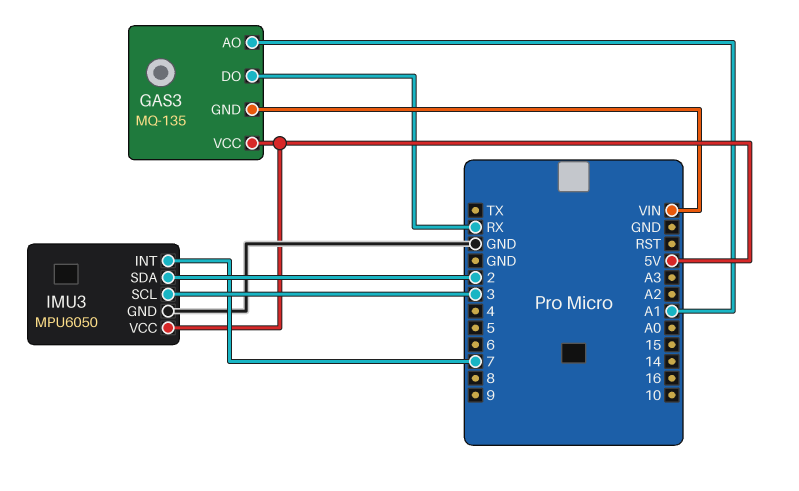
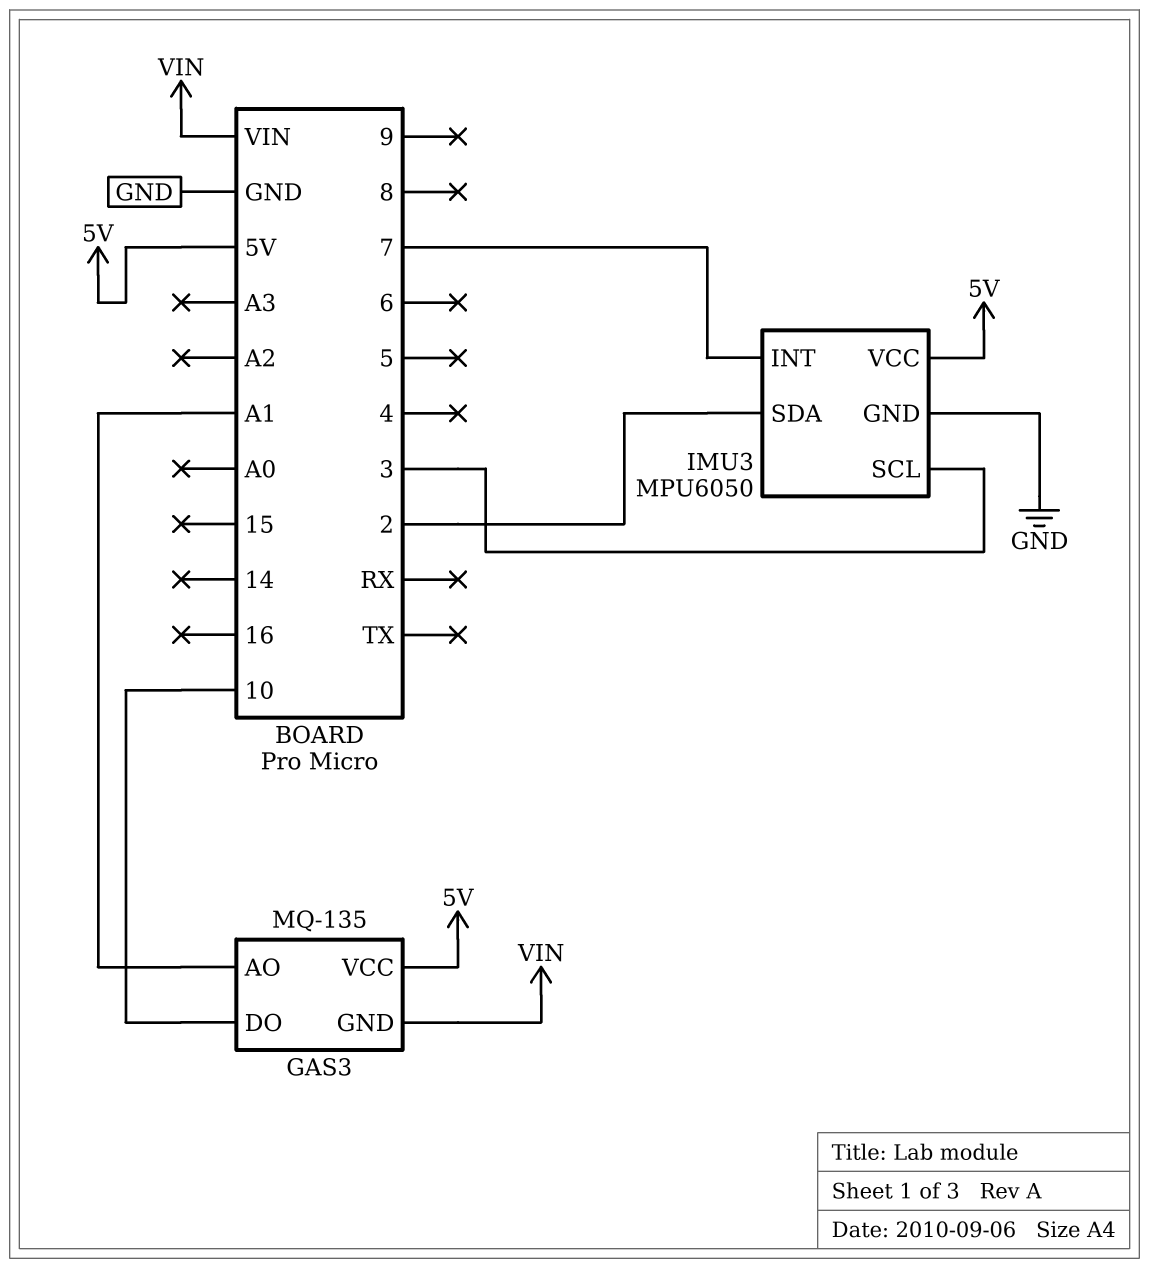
GAS3 pin DO: RX -> 10

